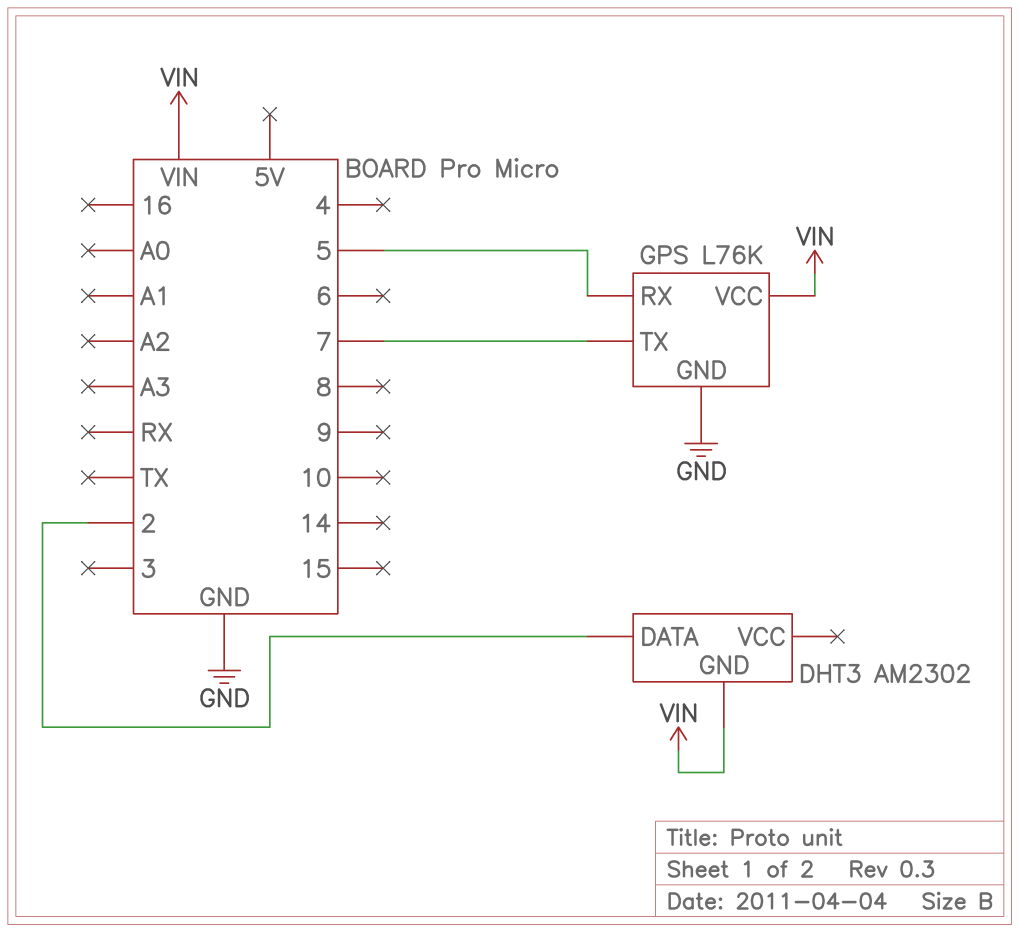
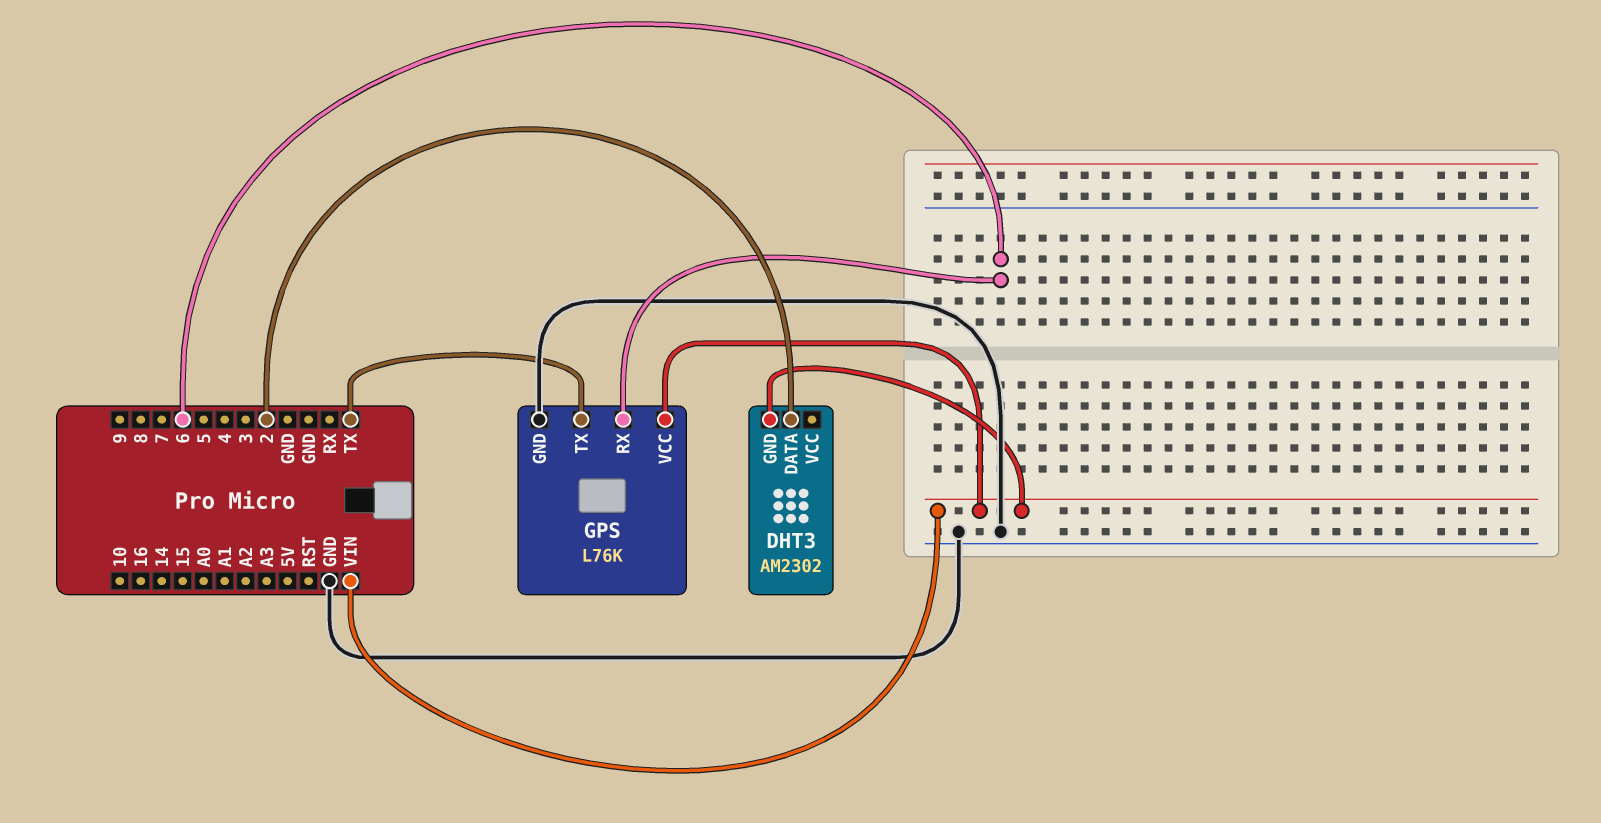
GPS pin RX: 5 -> 6
GPS pin TX: 7 -> TX

